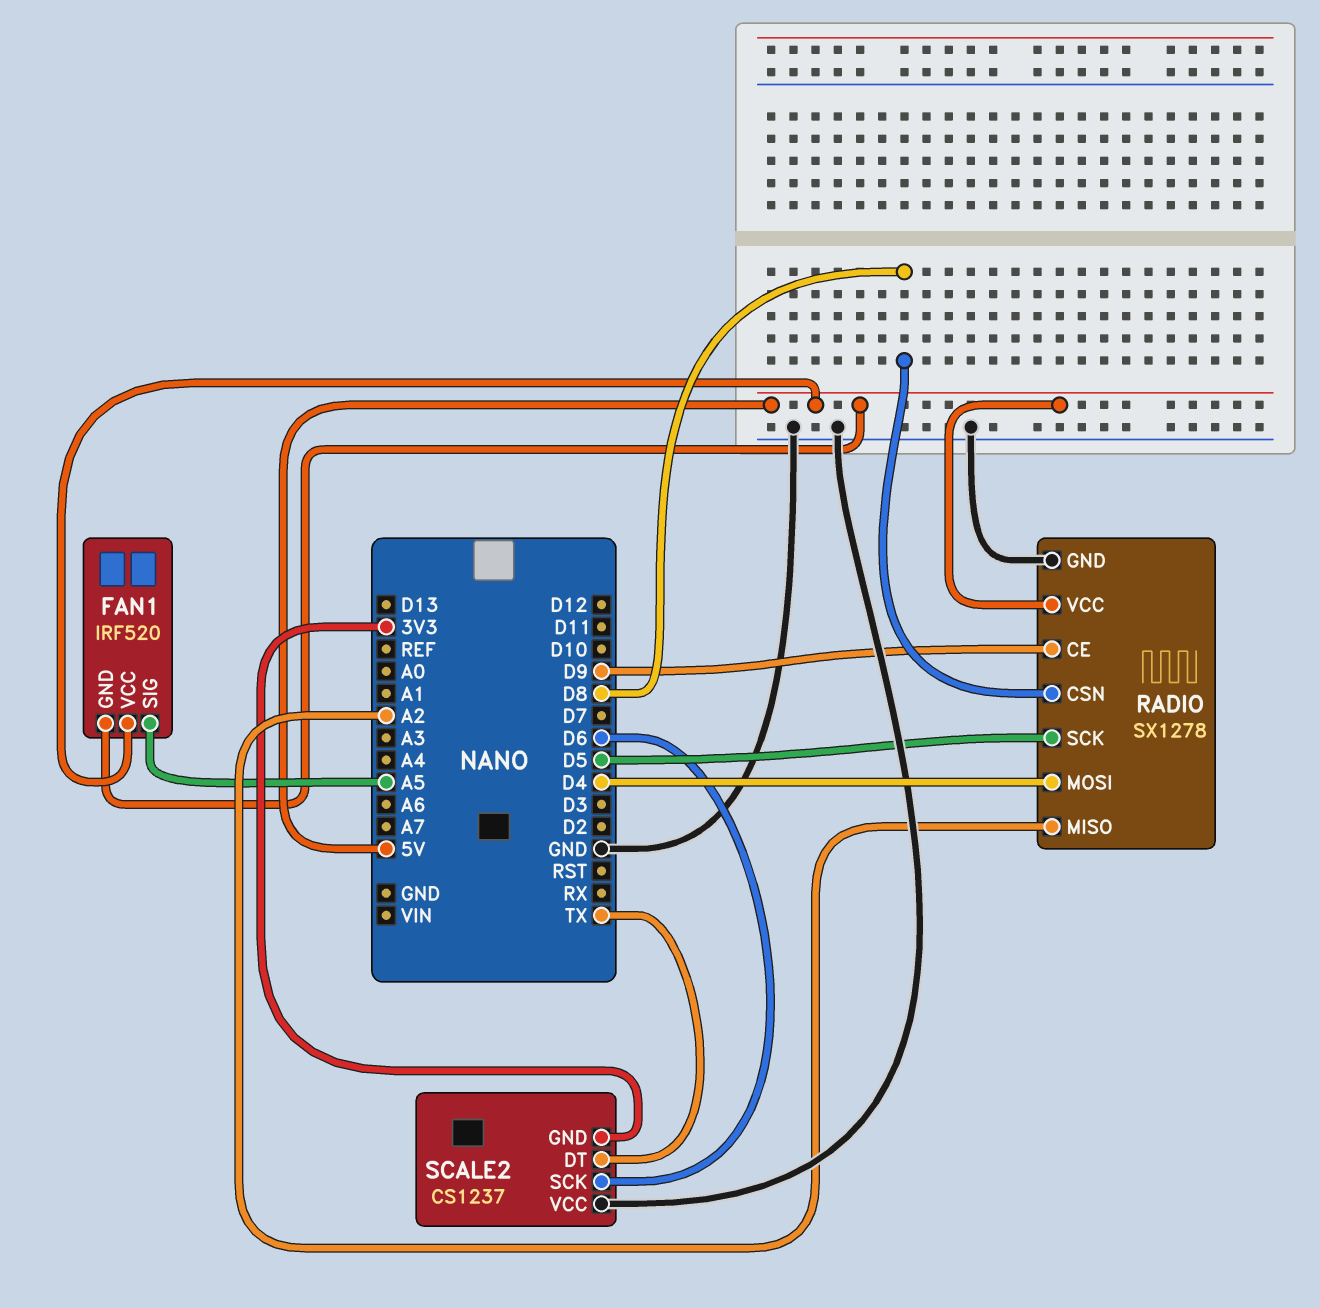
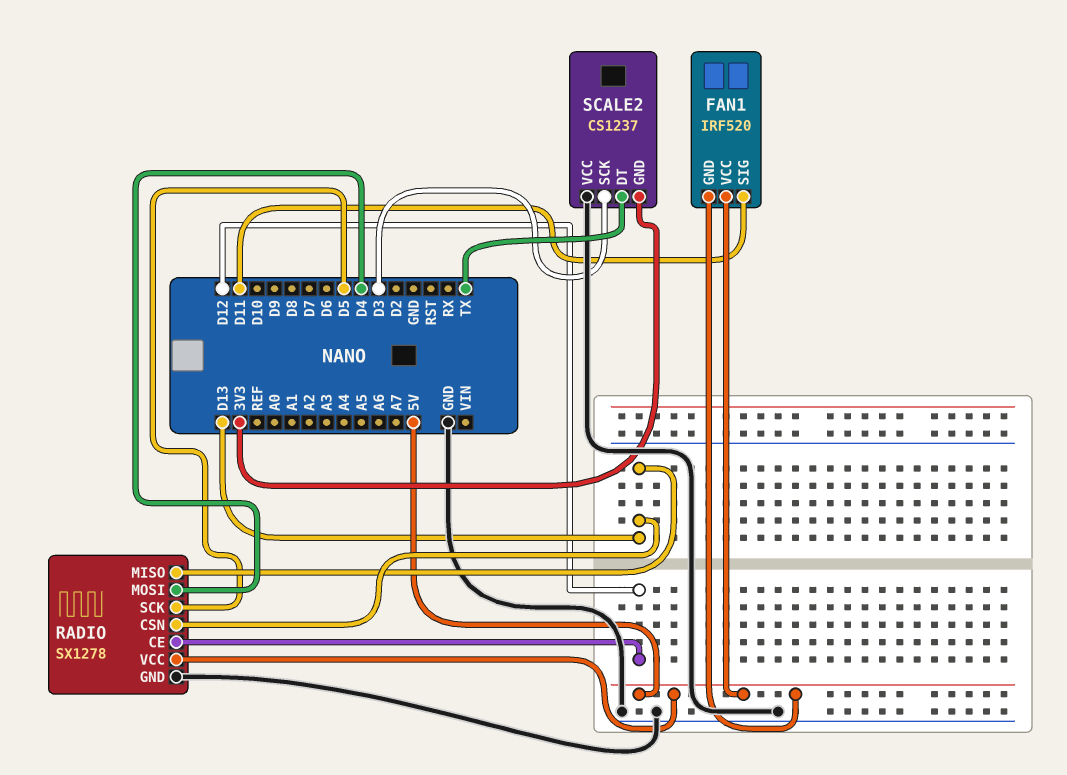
FAN1 pin SIG: A5 -> D11
RADIO pin CE: D9 -> D12
RADIO pin CSN: D8 -> D13
RADIO pin MISO: A2 -> D13
SCALE2 pin SCK: D6 -> D3

